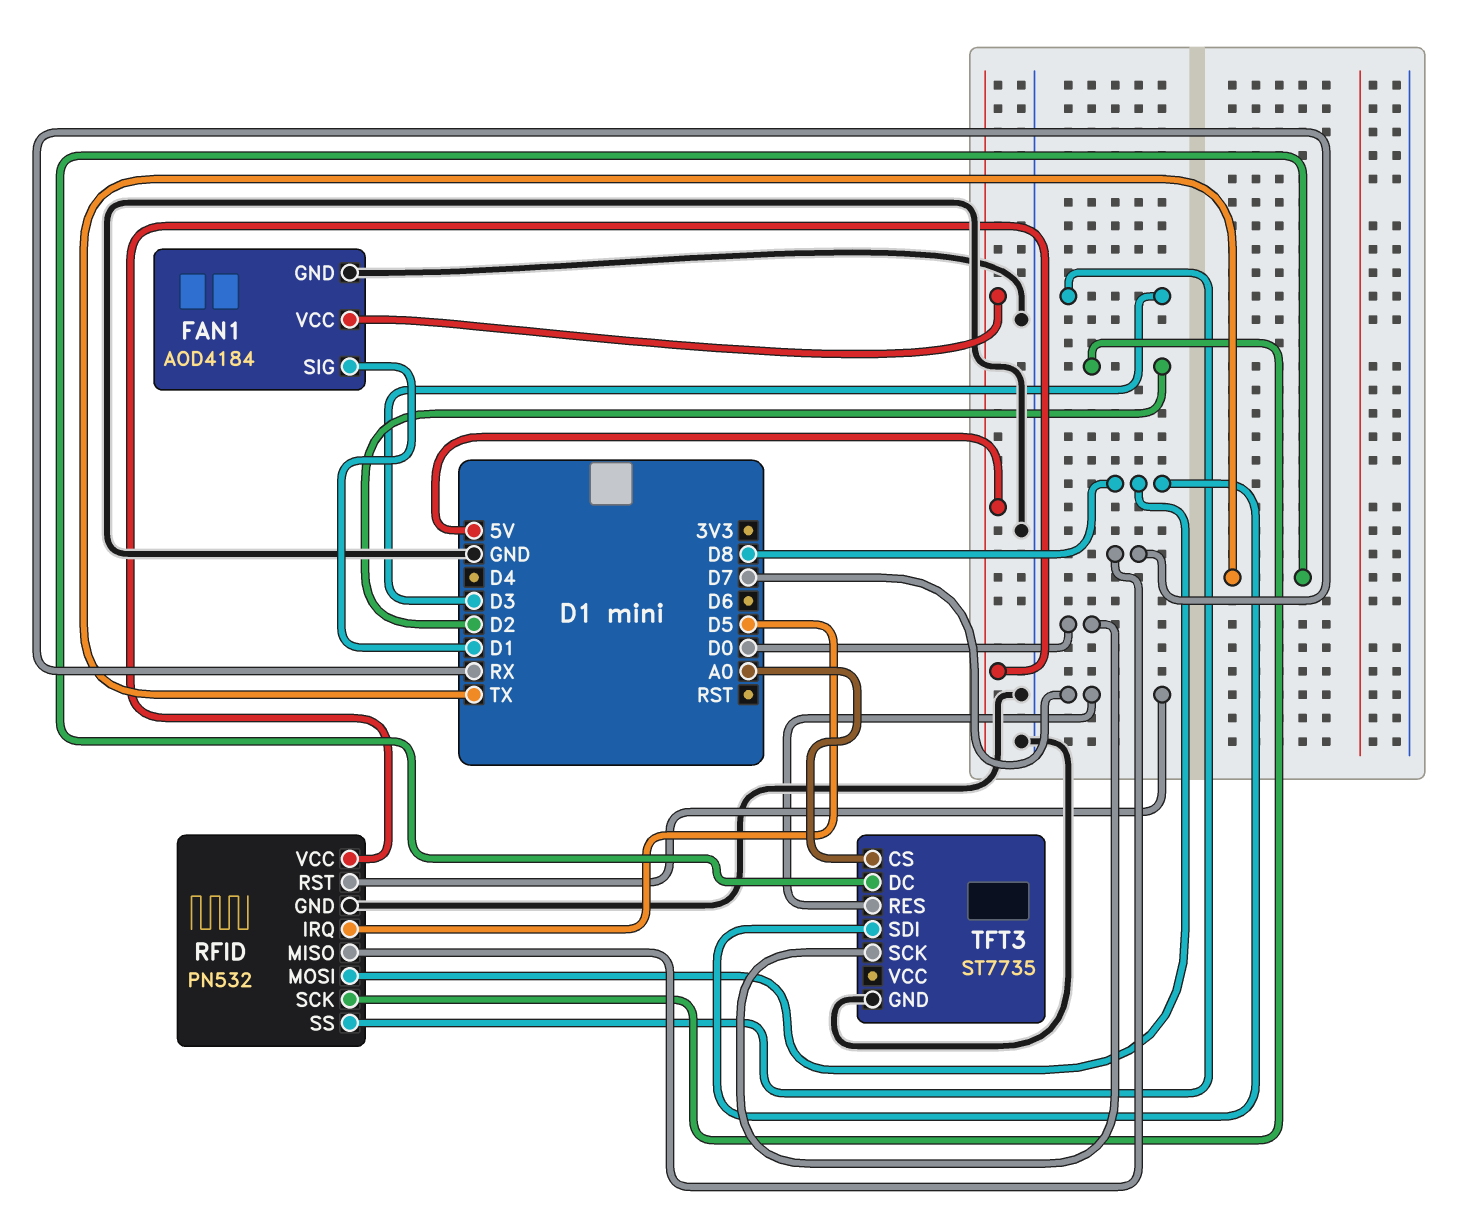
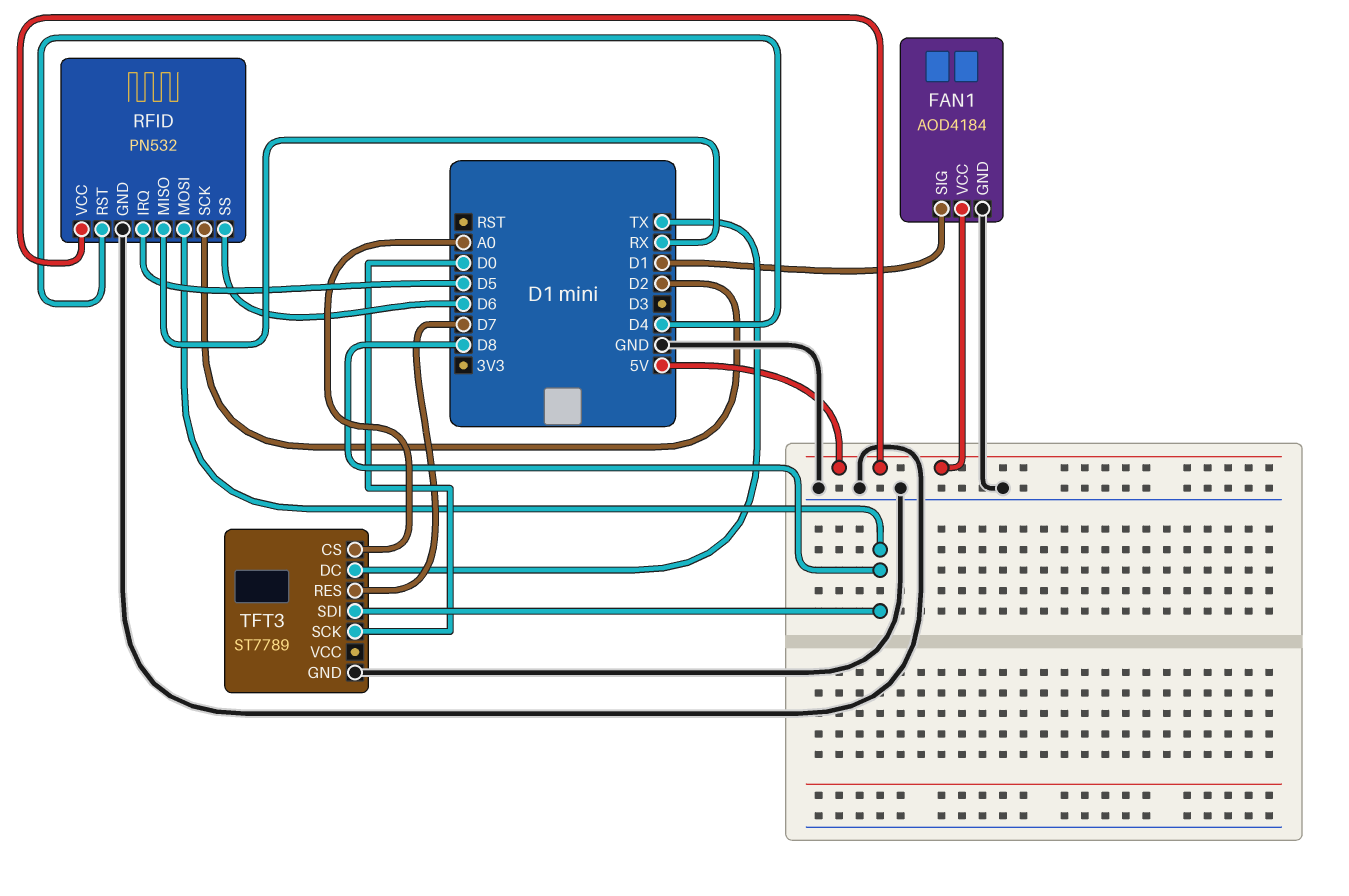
RFID pin RST: D7 -> D4
RFID pin SS: D3 -> D6
TFT3: ST7735 -> ST7789

